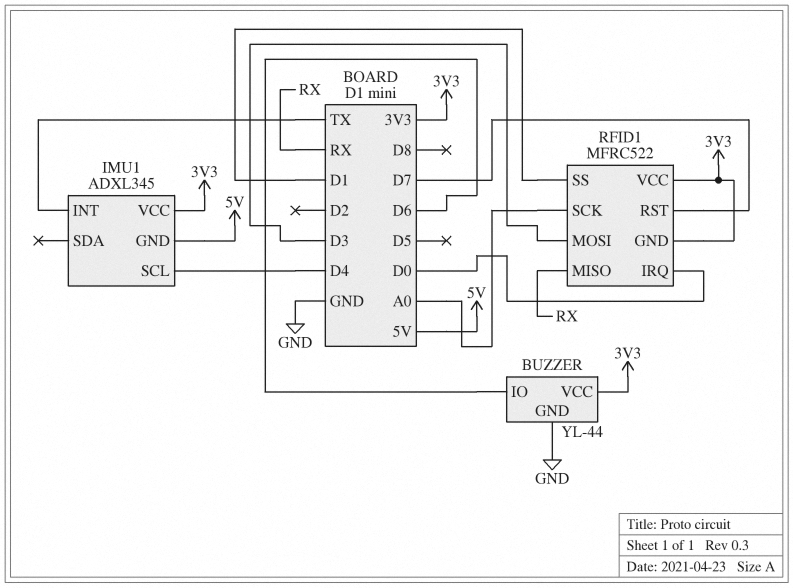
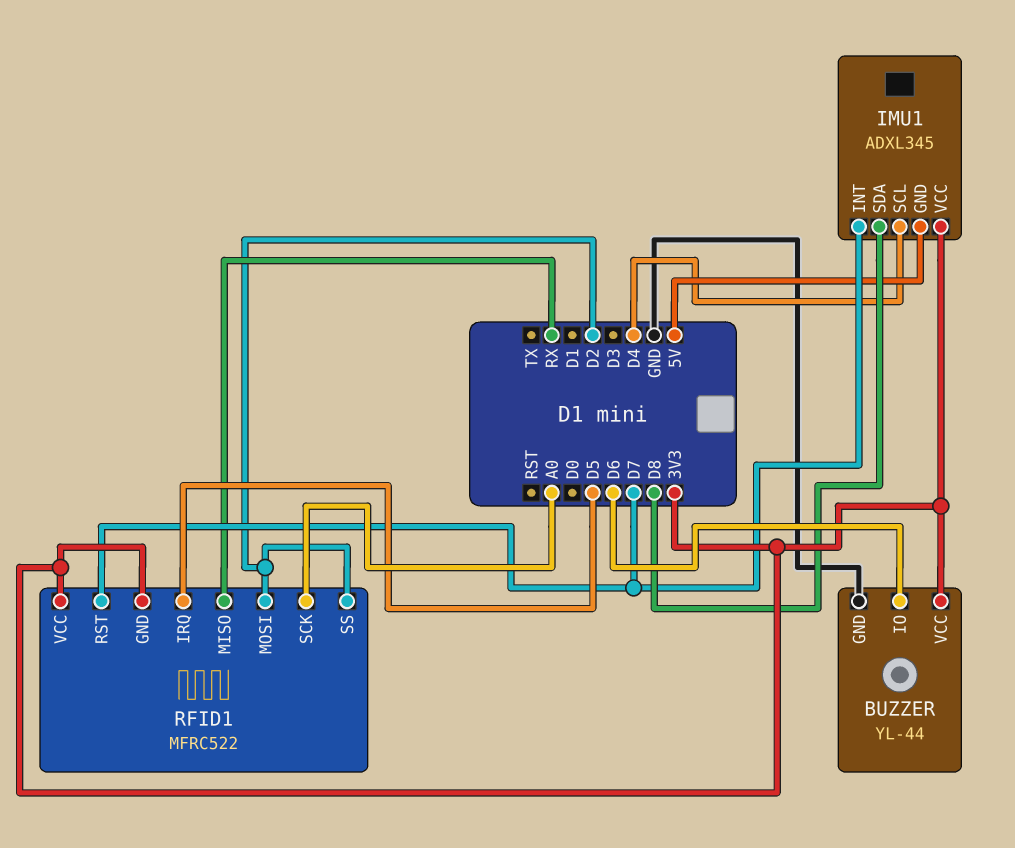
IMU1 pin INT: TX -> D7
IMU1 pin SDA: none -> D8
RFID1 pin IRQ: D0 -> D5
RFID1 pin MOSI: D3 -> D2
RFID1 pin SS: D1 -> D2

